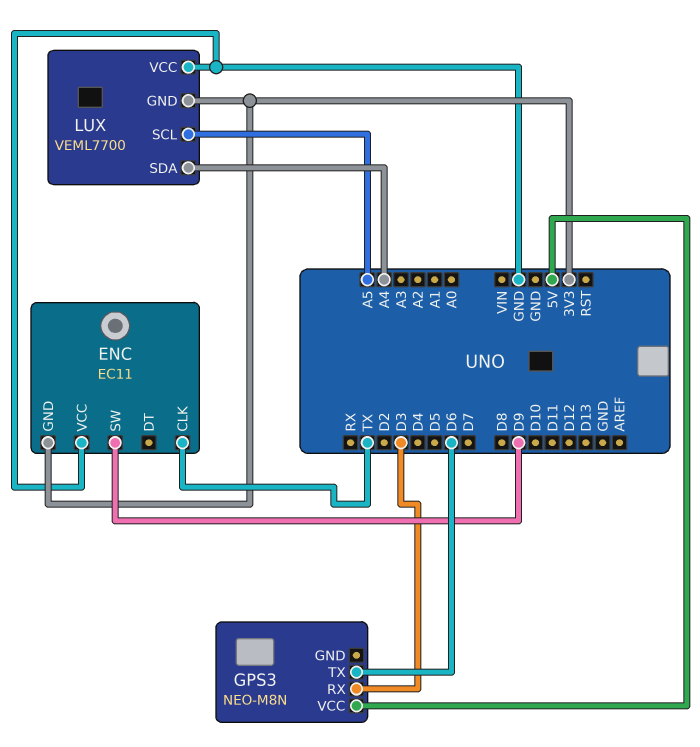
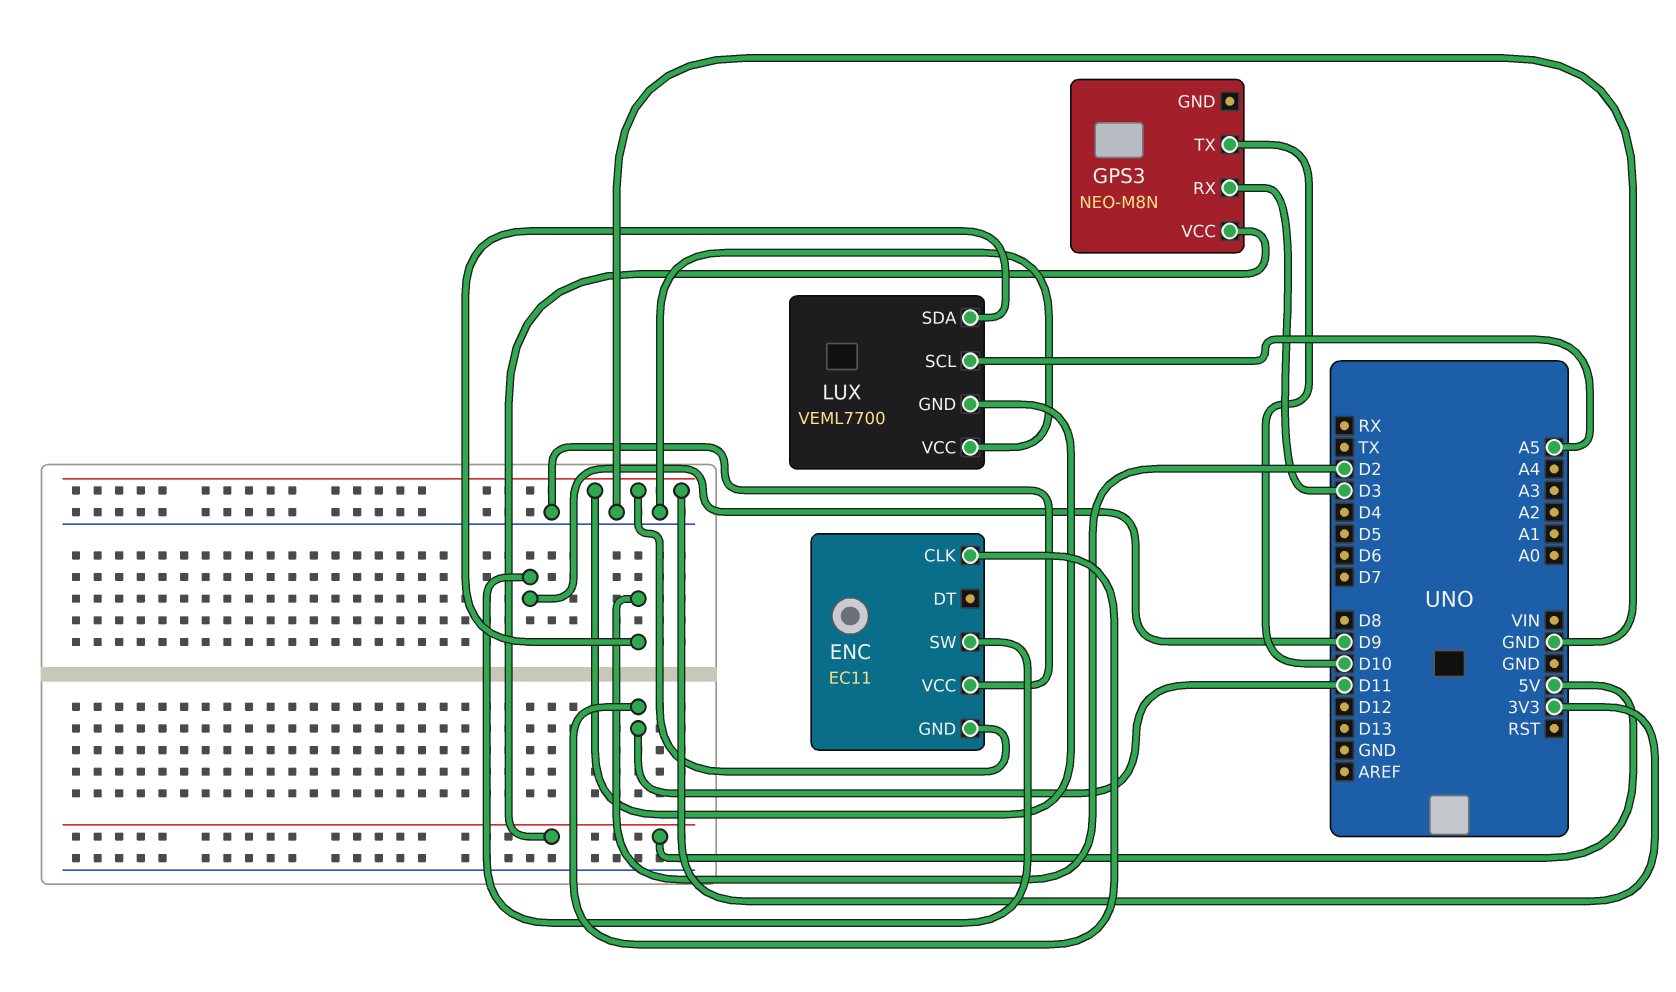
ENC pin CLK: TX -> D11
GPS3 pin TX: D6 -> D10
LUX pin SDA: A4 -> D2

